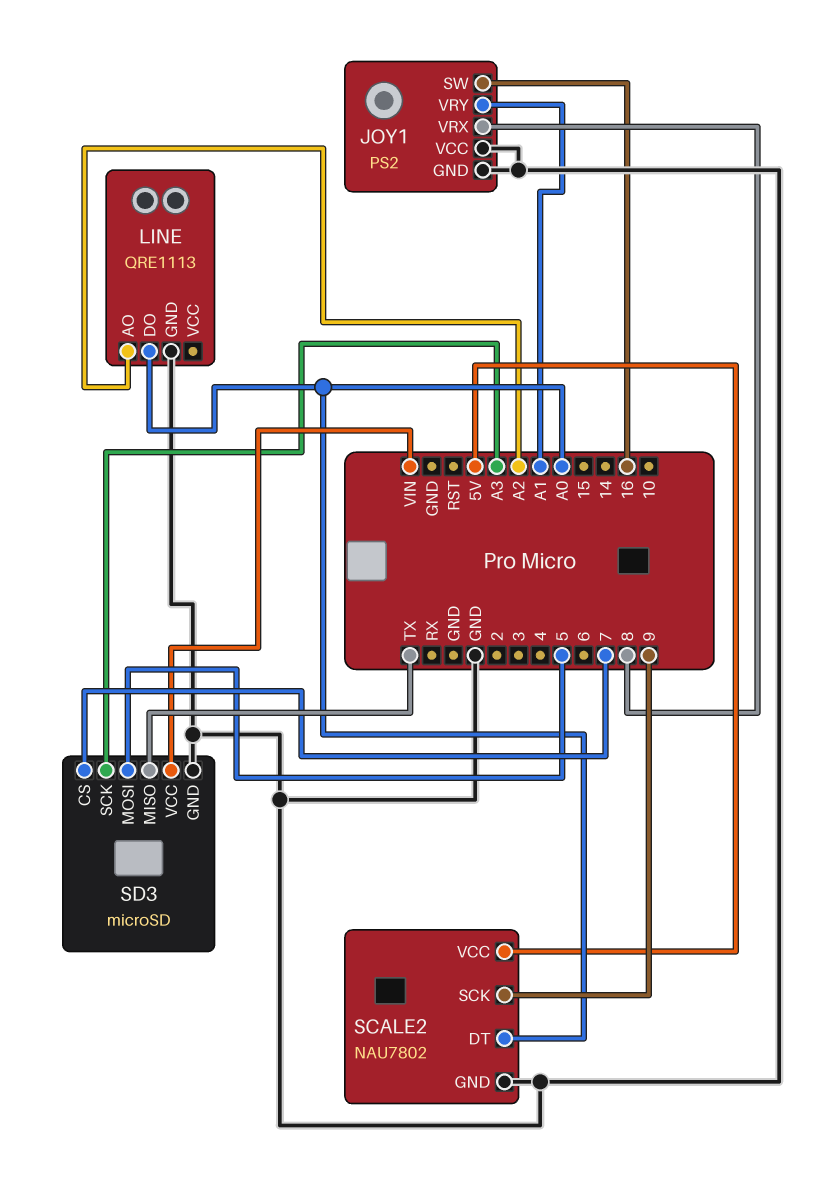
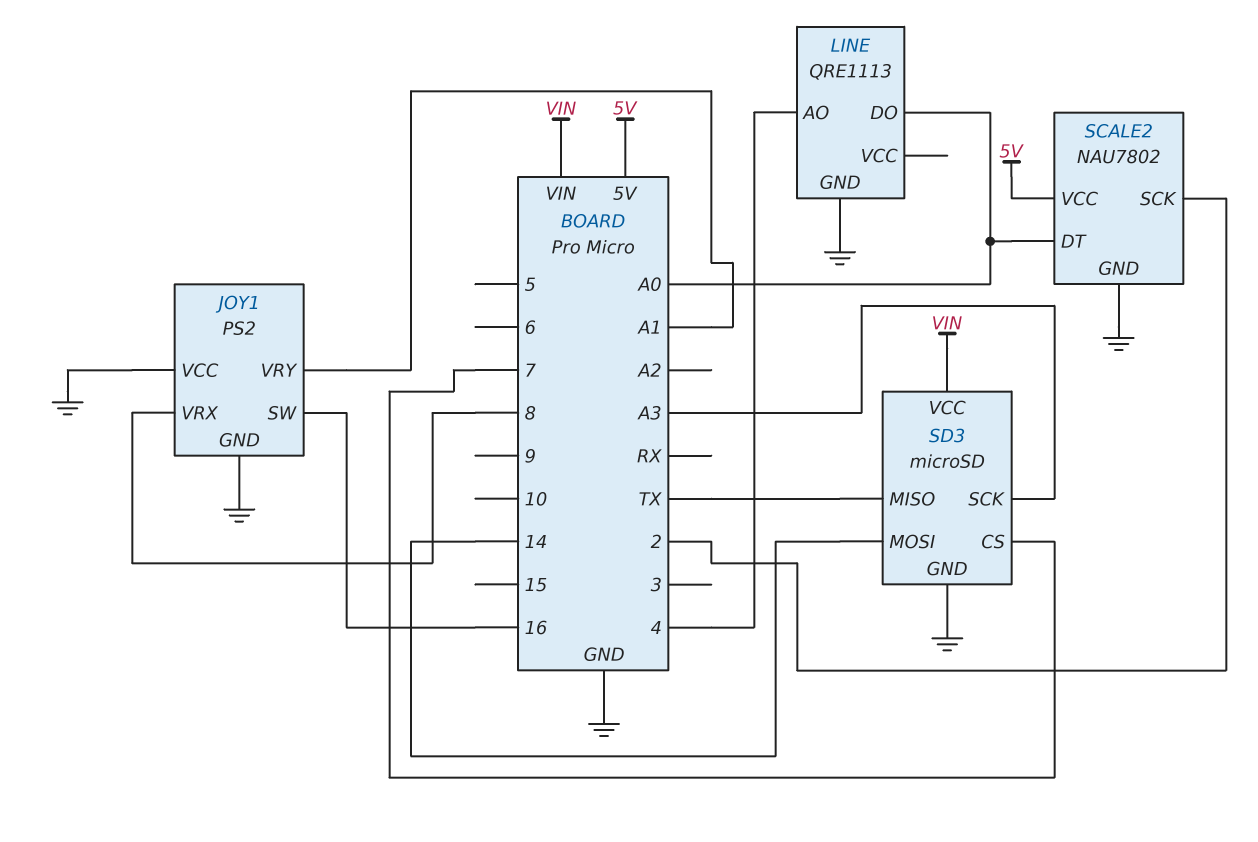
LINE pin AO: A2 -> 4
SCALE2 pin SCK: 9 -> 2
SD3 pin MOSI: 5 -> 14

